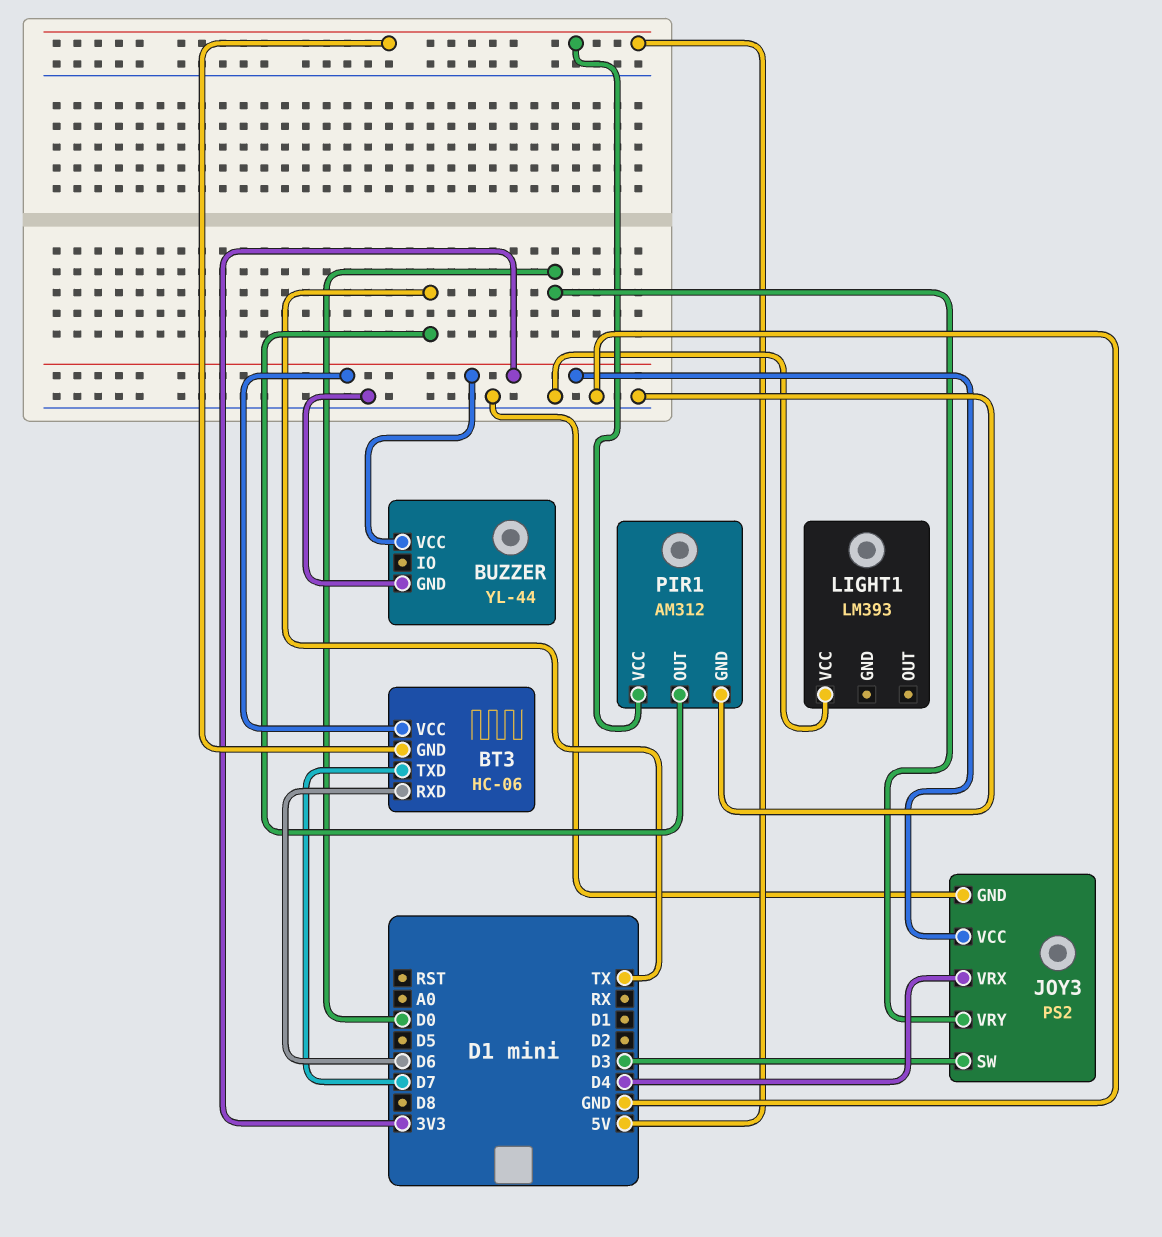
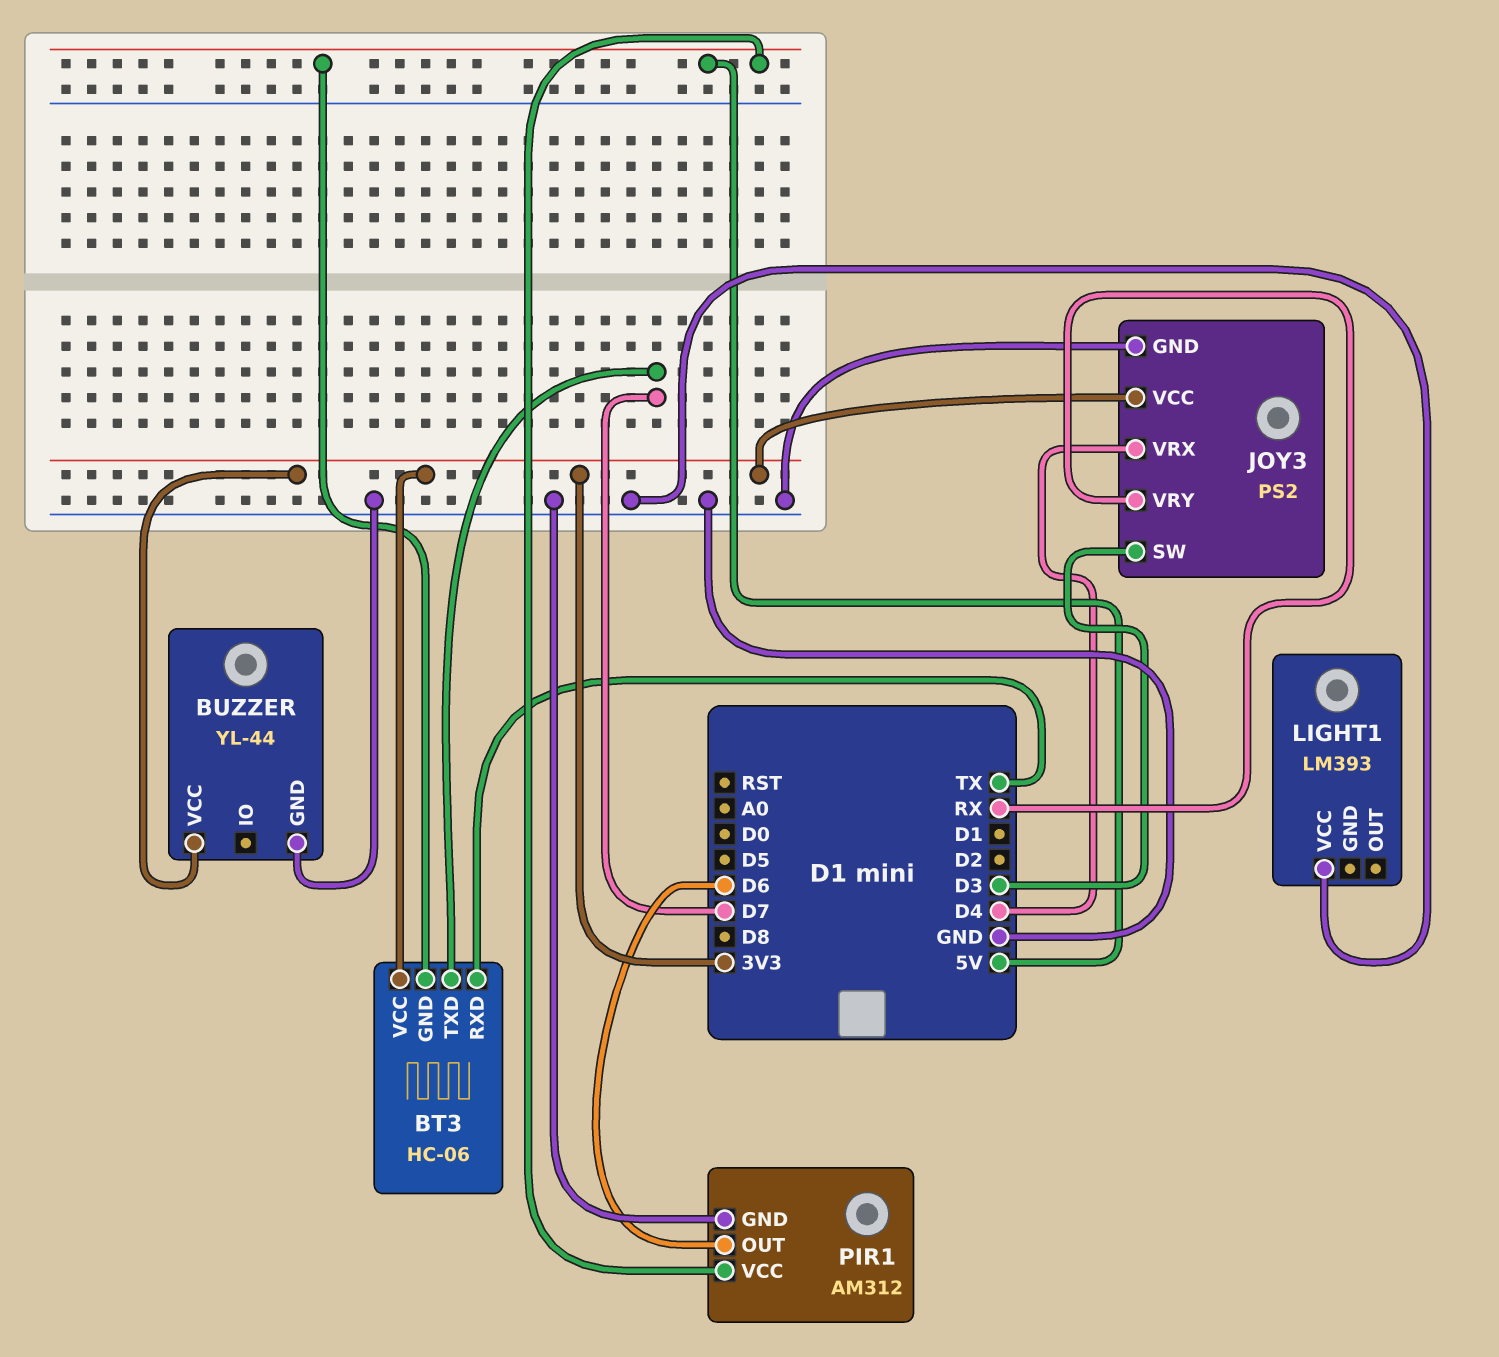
BT3 pin RXD: D6 -> TX
JOY3 pin VRY: D0 -> RX
PIR1 pin OUT: TX -> D6

